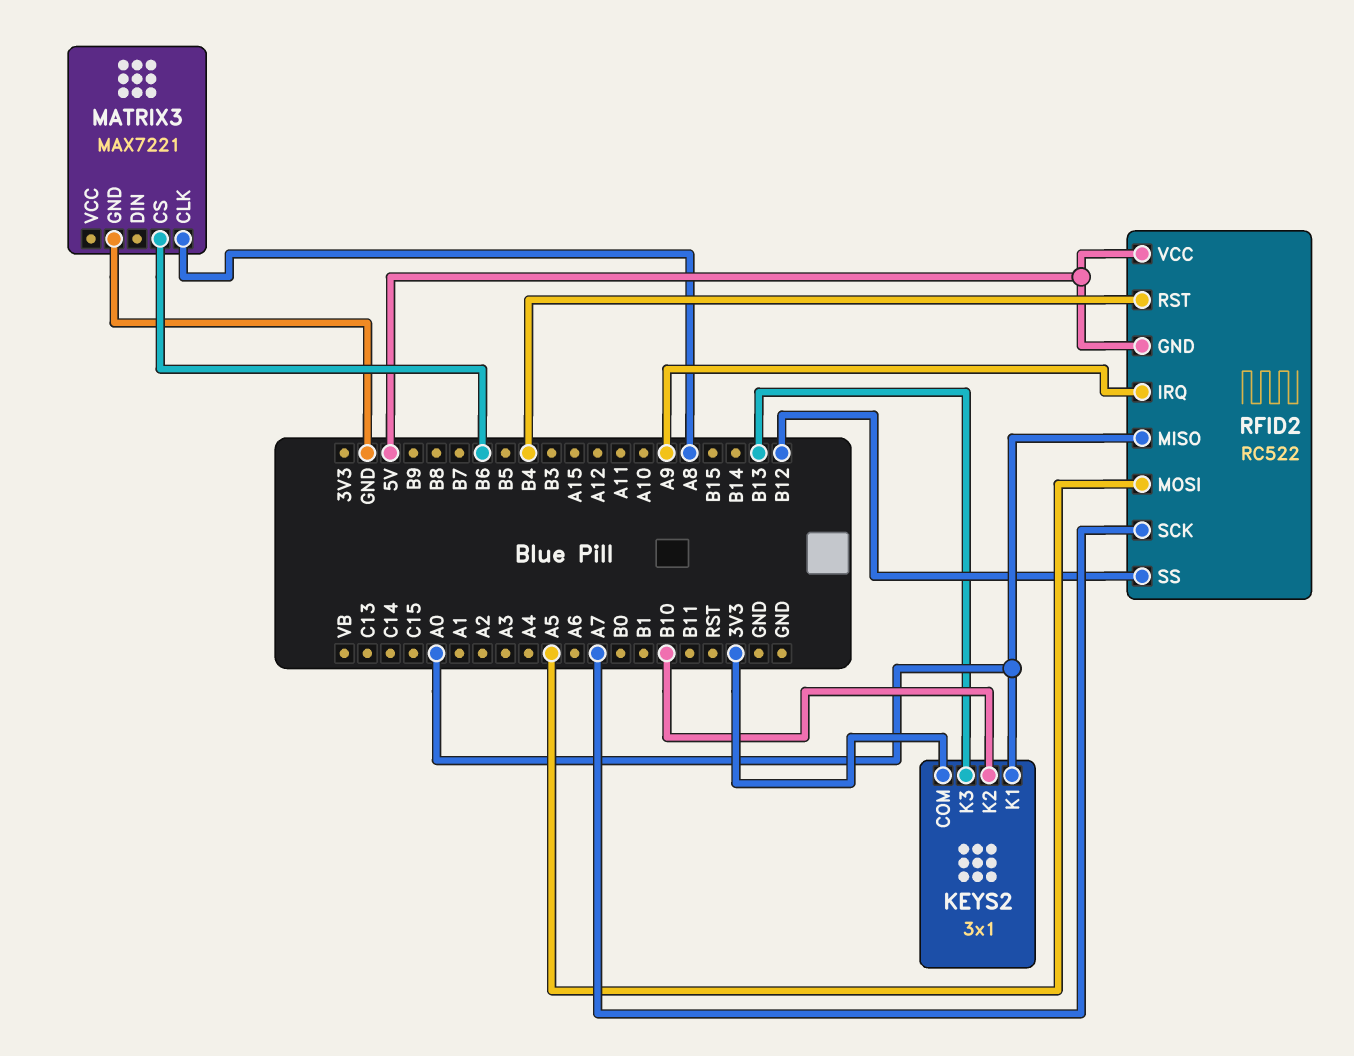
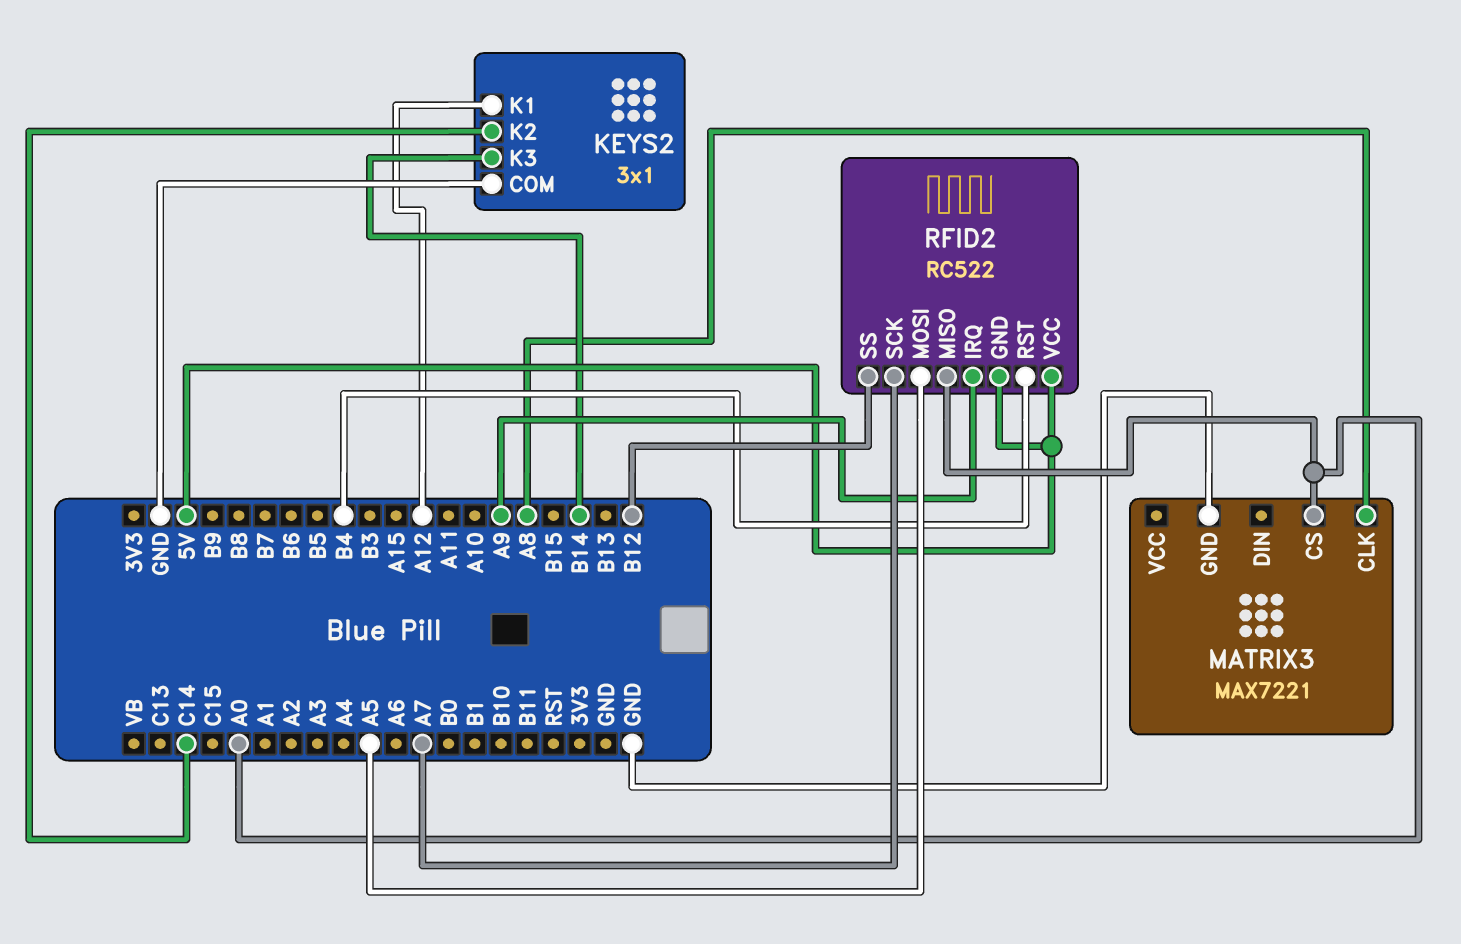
KEYS2 pin COM: 3V3 -> GND
KEYS2 pin K1: A0 -> A12
KEYS2 pin K2: B10 -> C14
KEYS2 pin K3: B13 -> B14
MATRIX3 pin CS: B6 -> A0

